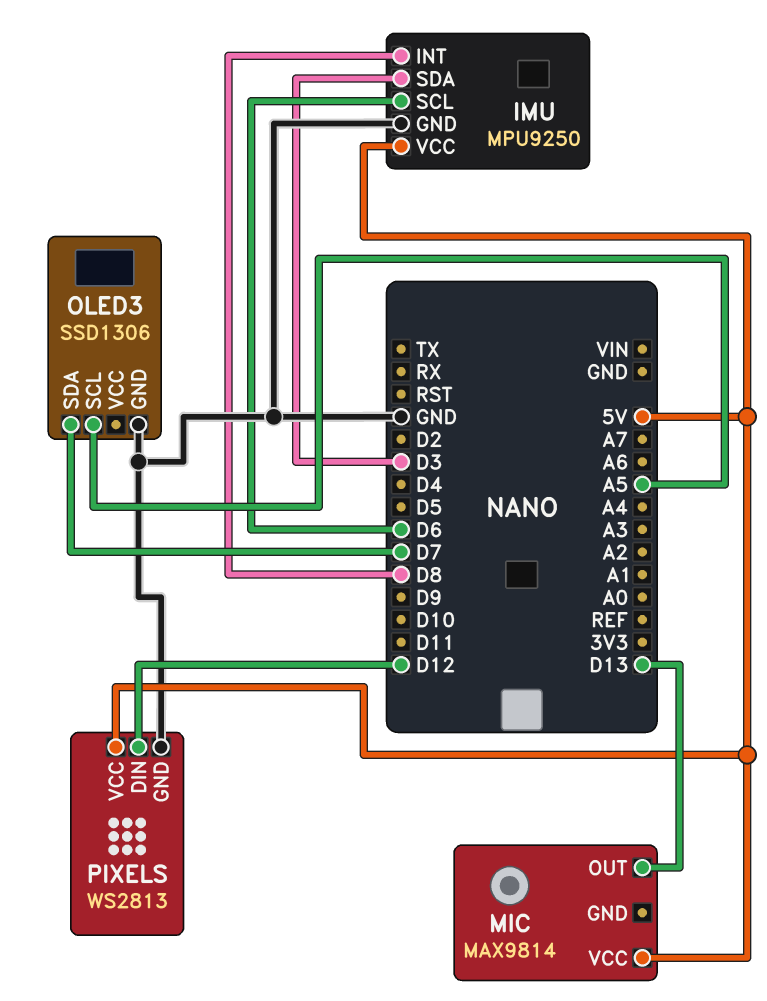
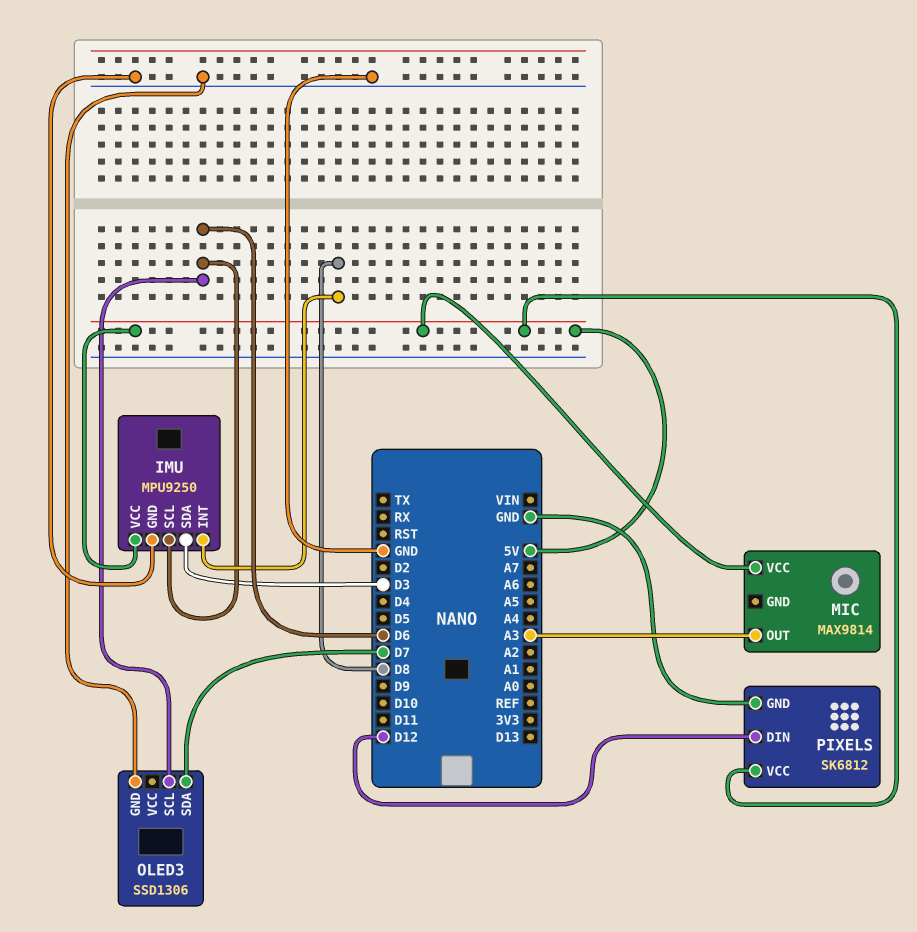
MIC pin OUT: D13 -> A3
OLED3 pin SCL: A5 -> D6
PIXELS: WS2813 -> SK6812

